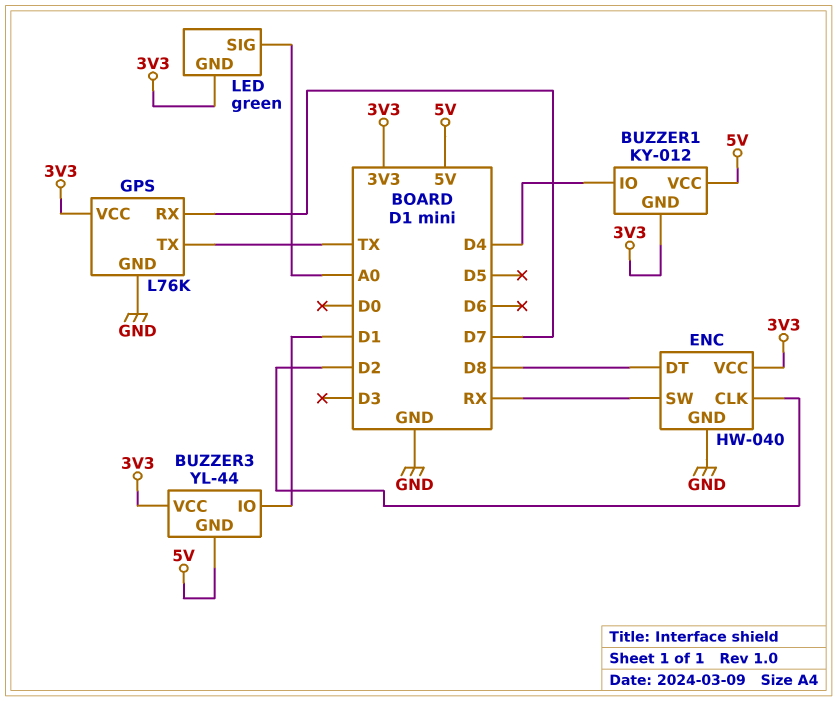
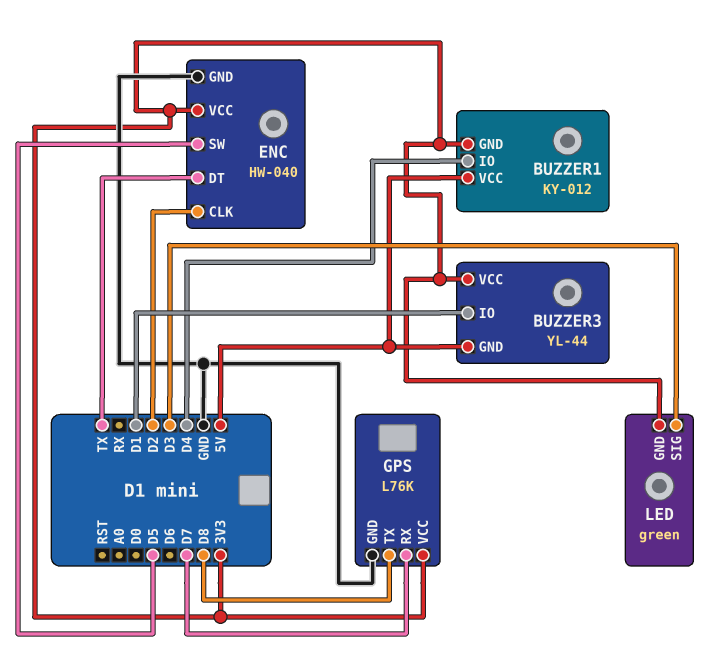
ENC pin DT: D8 -> TX
ENC pin SW: RX -> D5
GPS pin TX: TX -> D8
LED pin SIG: A0 -> D3

